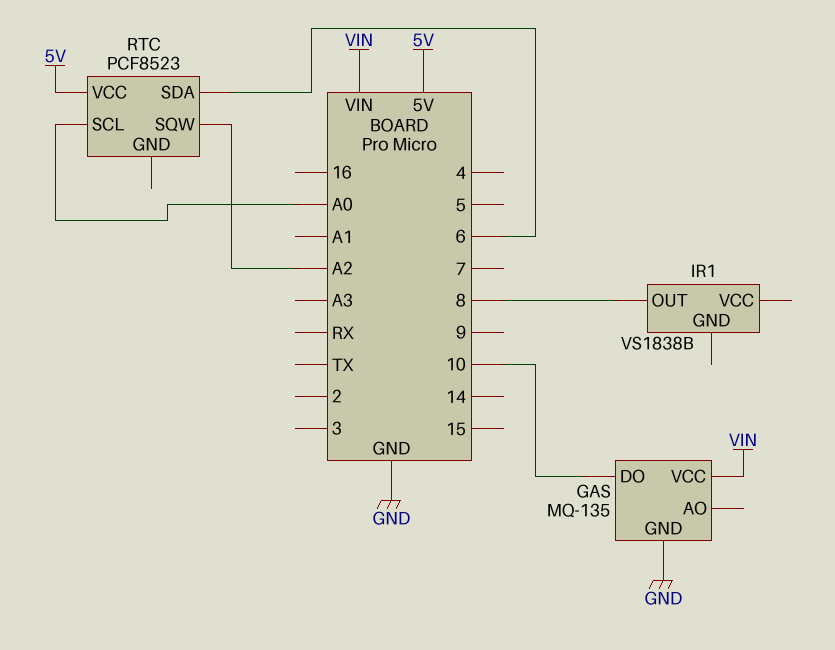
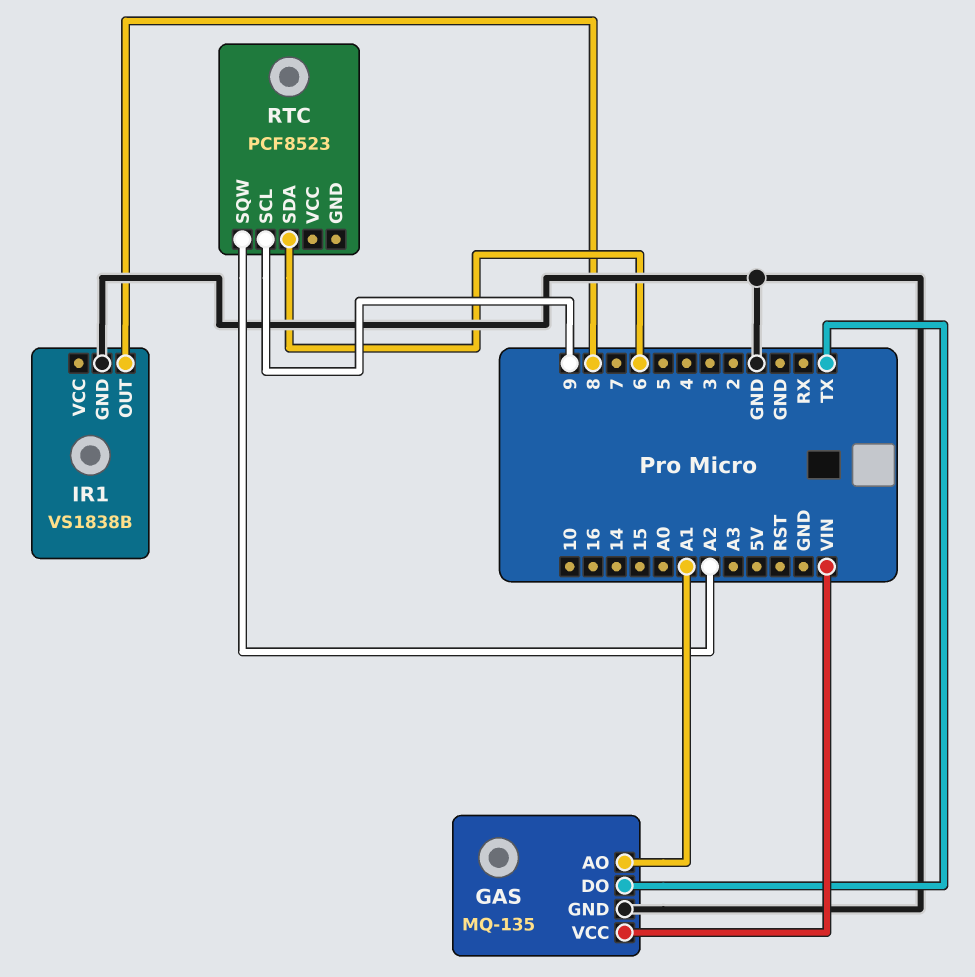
GAS pin AO: none -> A1
GAS pin DO: 10 -> TX
IR1 pin GND: none -> GND
RTC pin SCL: A0 -> 9
RTC pin VCC: 5V -> none

